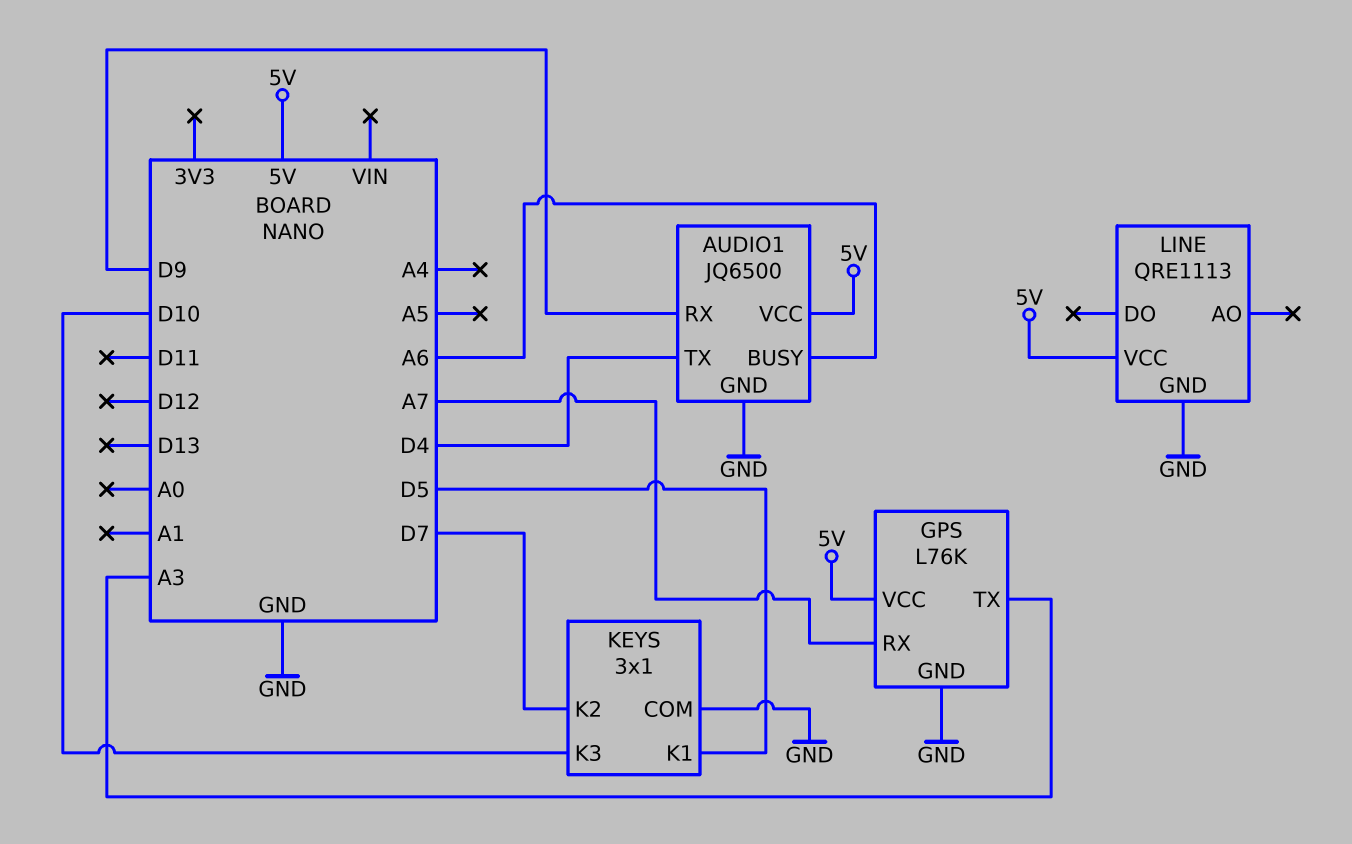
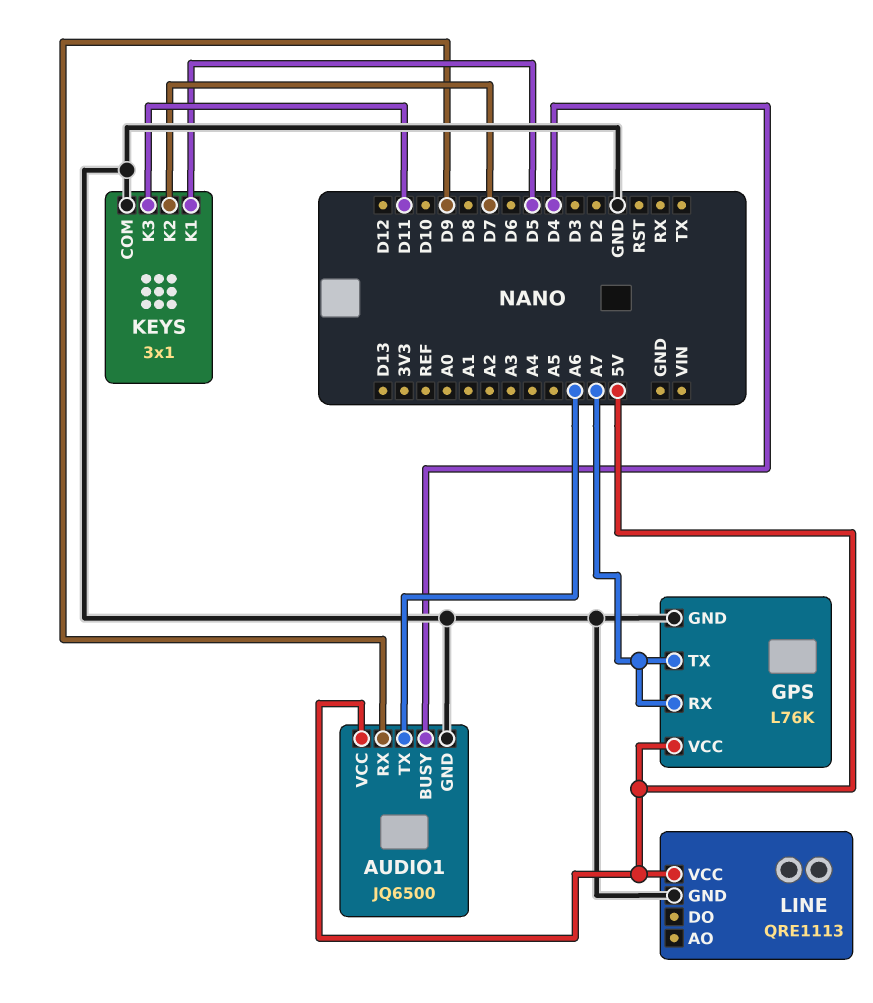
AUDIO1 pin BUSY: A6 -> D4
AUDIO1 pin TX: D4 -> A6
GPS pin TX: A3 -> A7
KEYS pin K3: D10 -> D11

